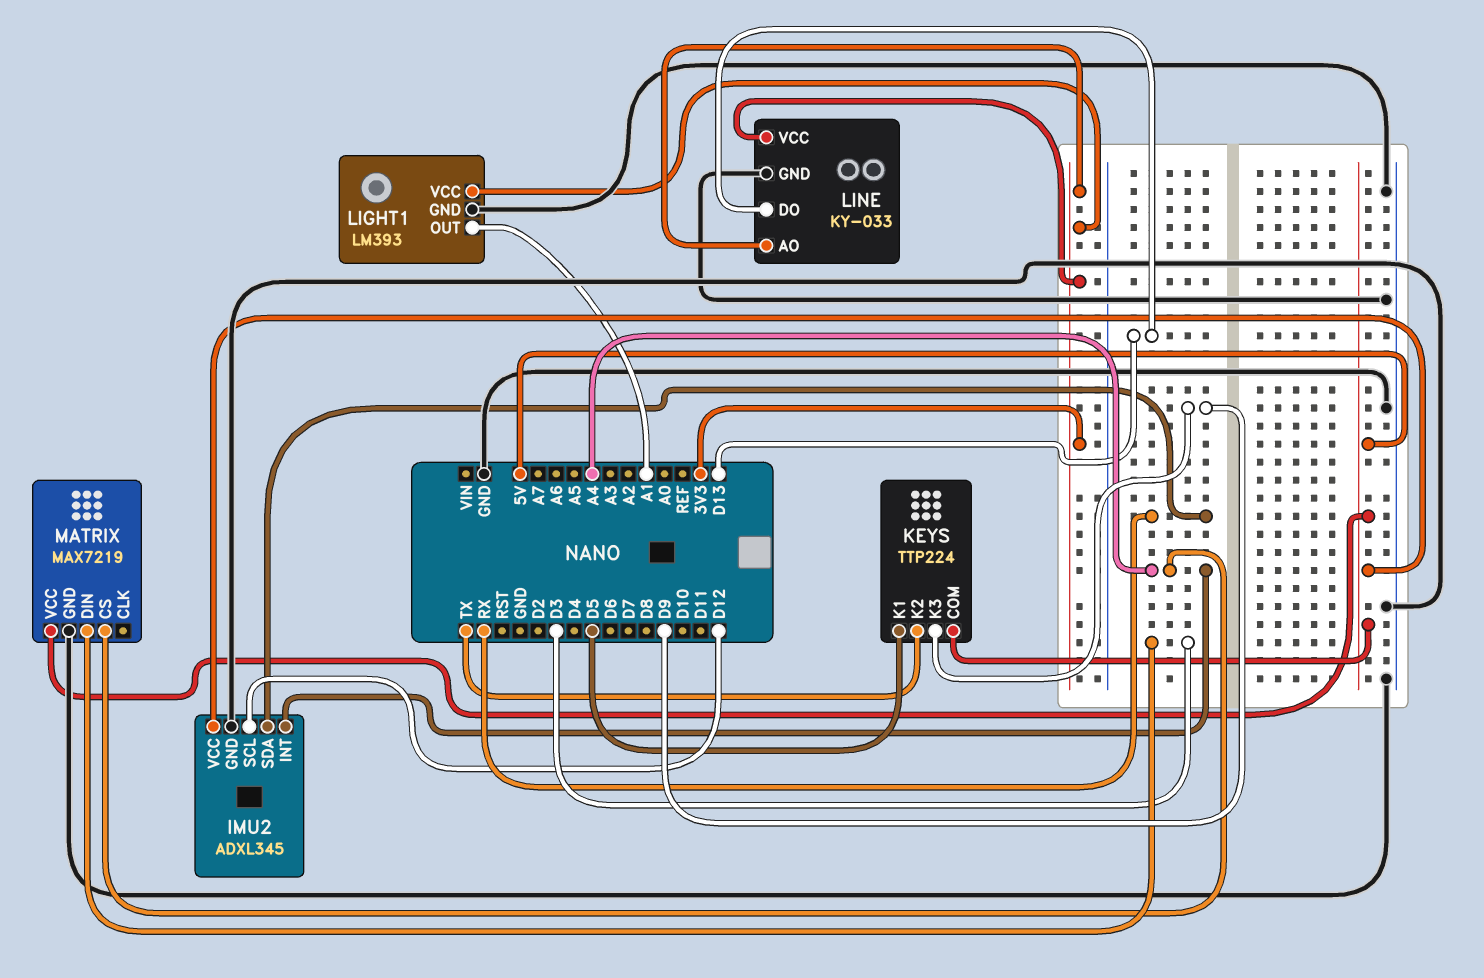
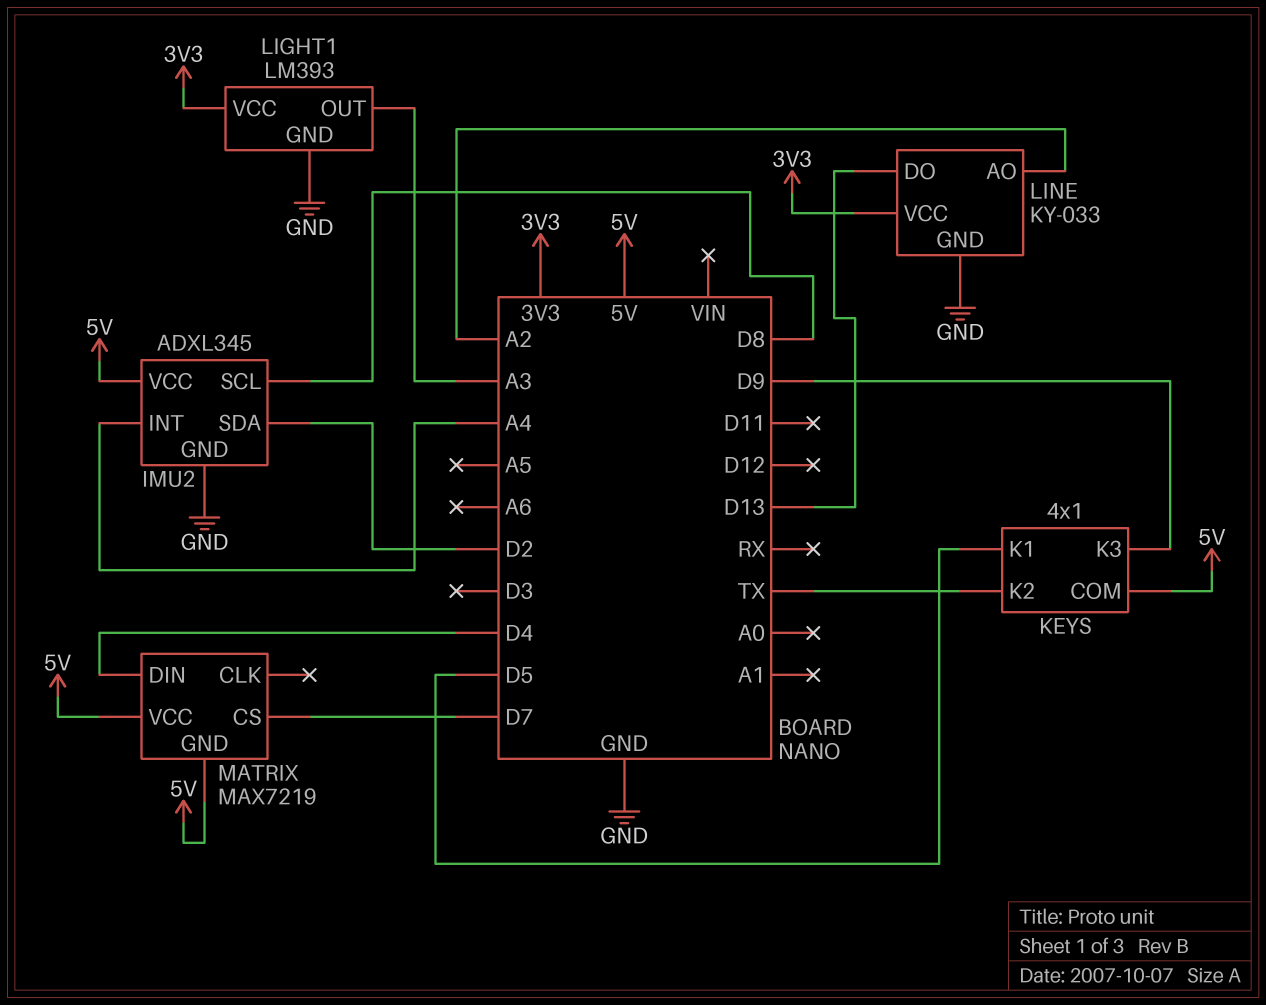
IMU2 pin SCL: D12 -> D8
IMU2 pin SDA: RX -> D2
KEYS: TTP224 -> 4x1
LIGHT1 pin OUT: A1 -> A3
LINE pin AO: 3V3 -> A2
MATRIX pin CS: A4 -> D7
MATRIX pin DIN: D3 -> D4
MATRIX pin GND: GND -> 5V

